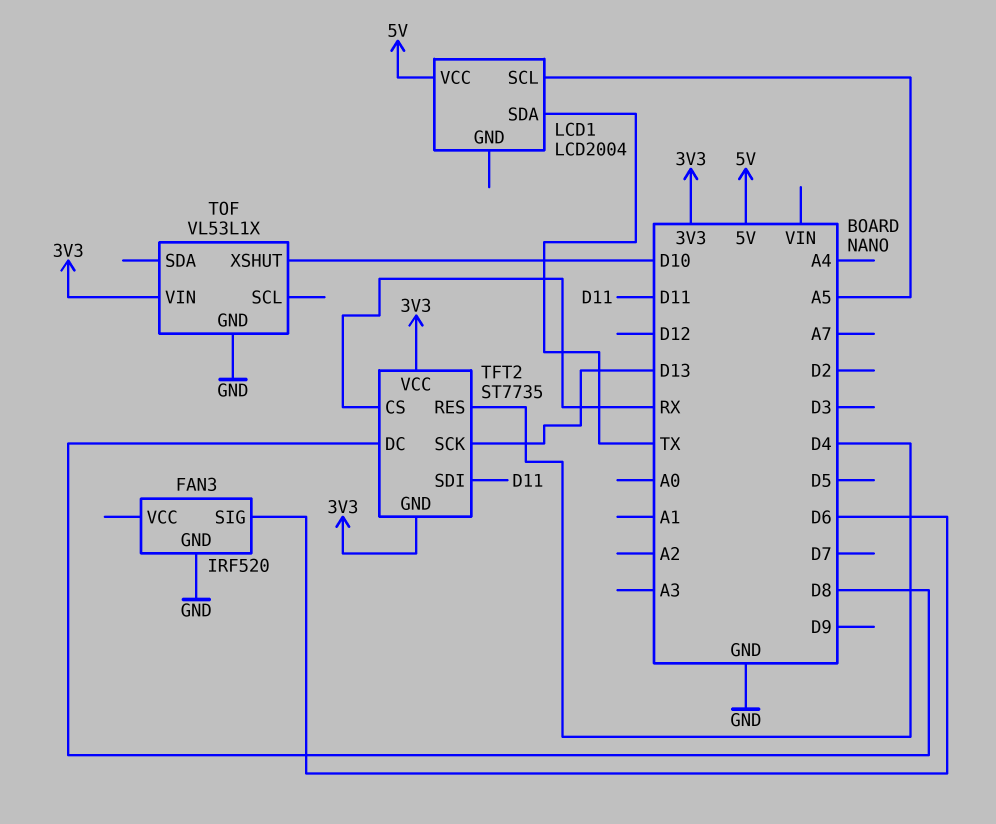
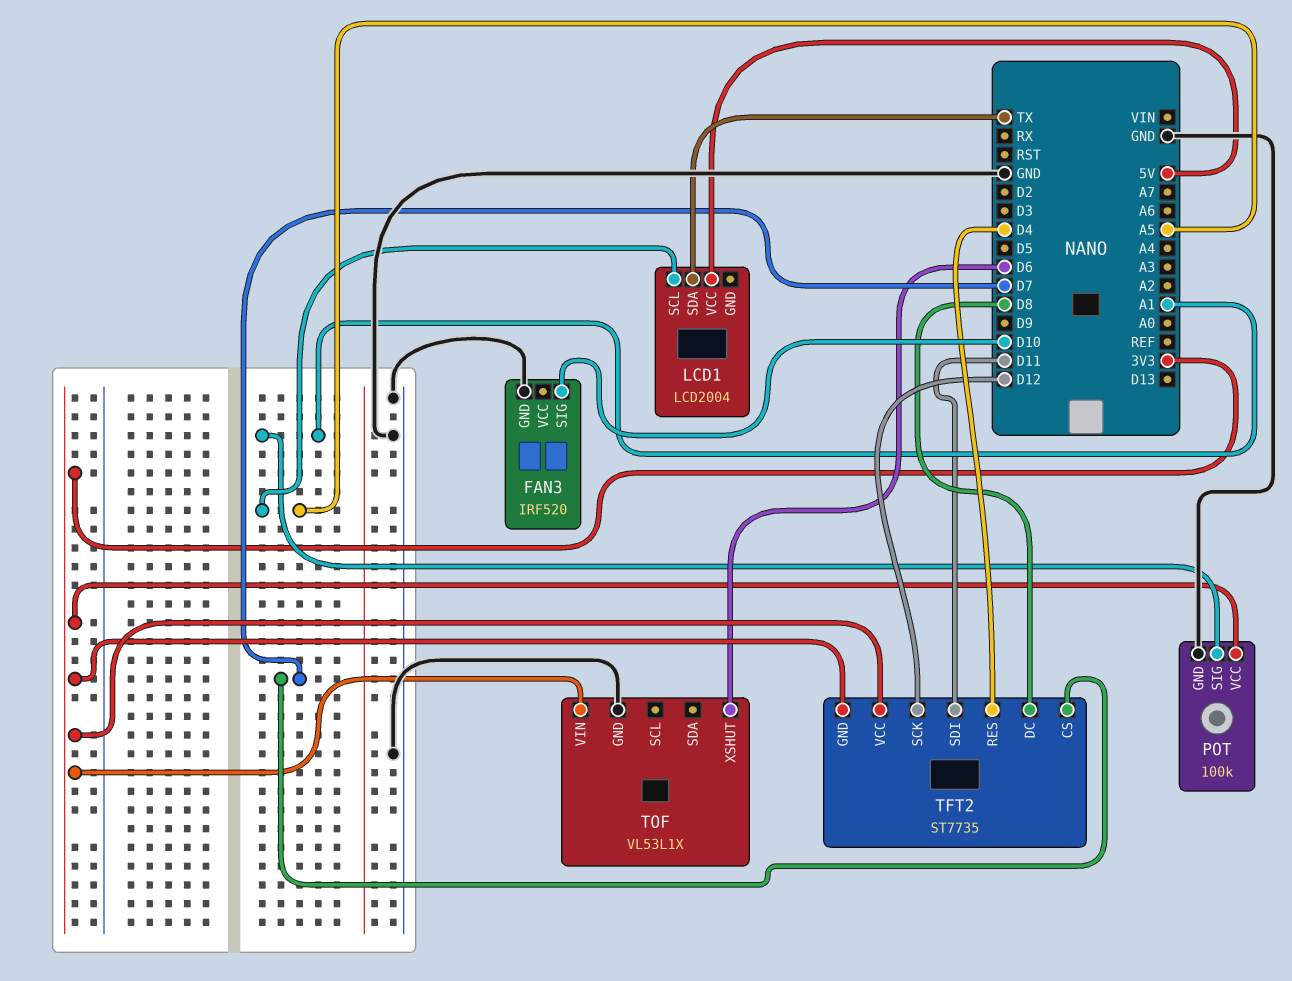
FAN3 pin SIG: D6 -> D10
POT: none -> 100k
POT pin GND: none -> GND
POT pin SIG: none -> A1
POT pin VCC: none -> 3V3
TFT2 pin CS: RX -> D7
TFT2 pin SCK: D13 -> D12
TOF pin XSHUT: D10 -> D6

